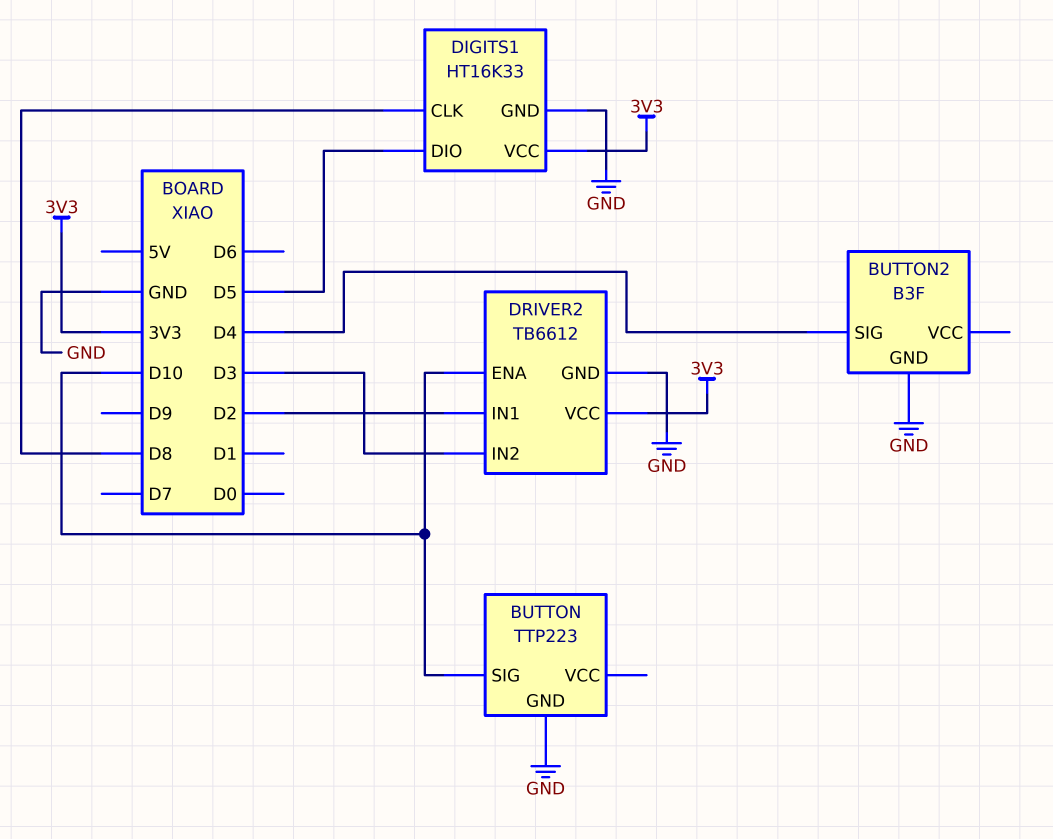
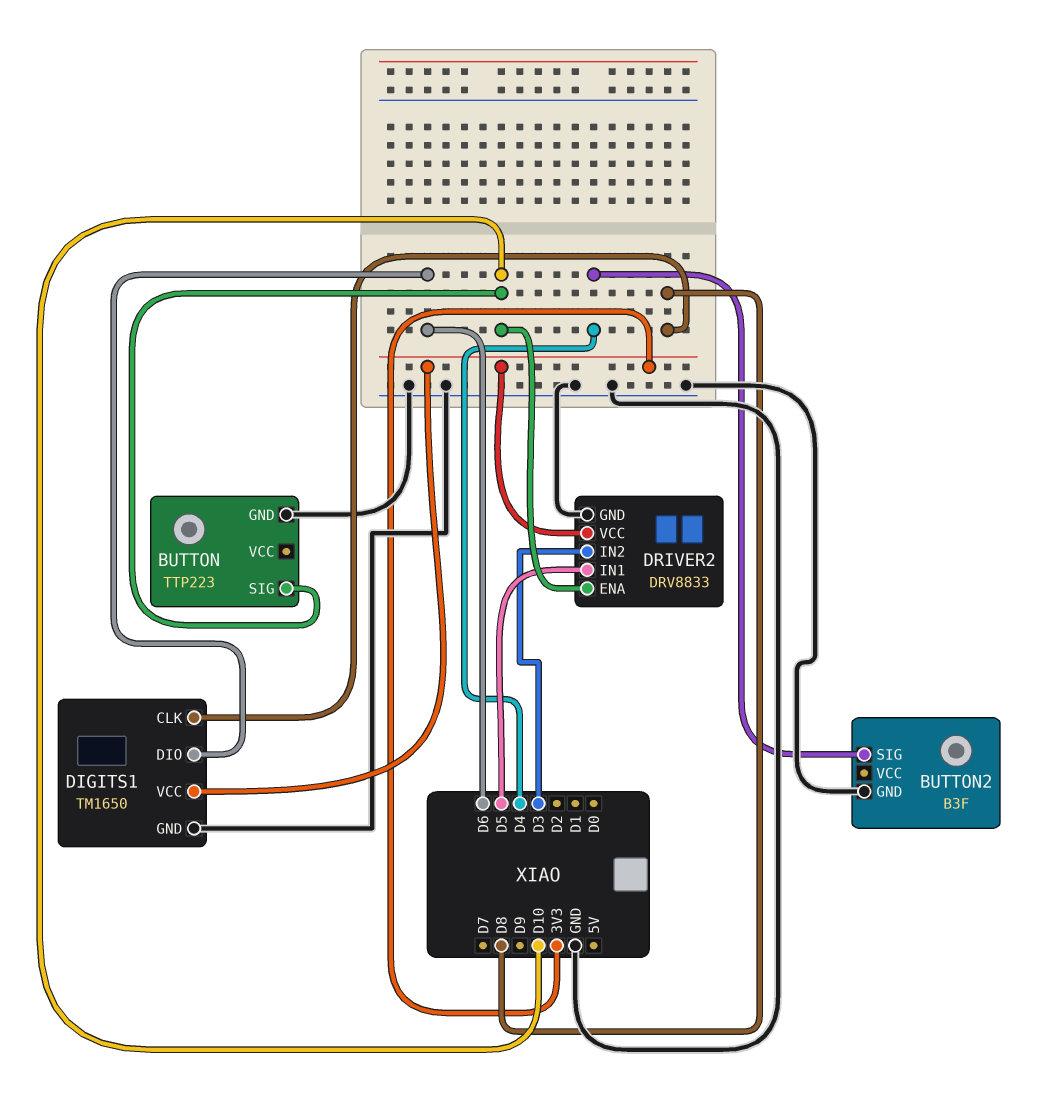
DIGITS1: HT16K33 -> TM1650
DIGITS1 pin DIO: D5 -> D6
DRIVER2: TB6612 -> DRV8833
DRIVER2 pin IN1: D2 -> D5

